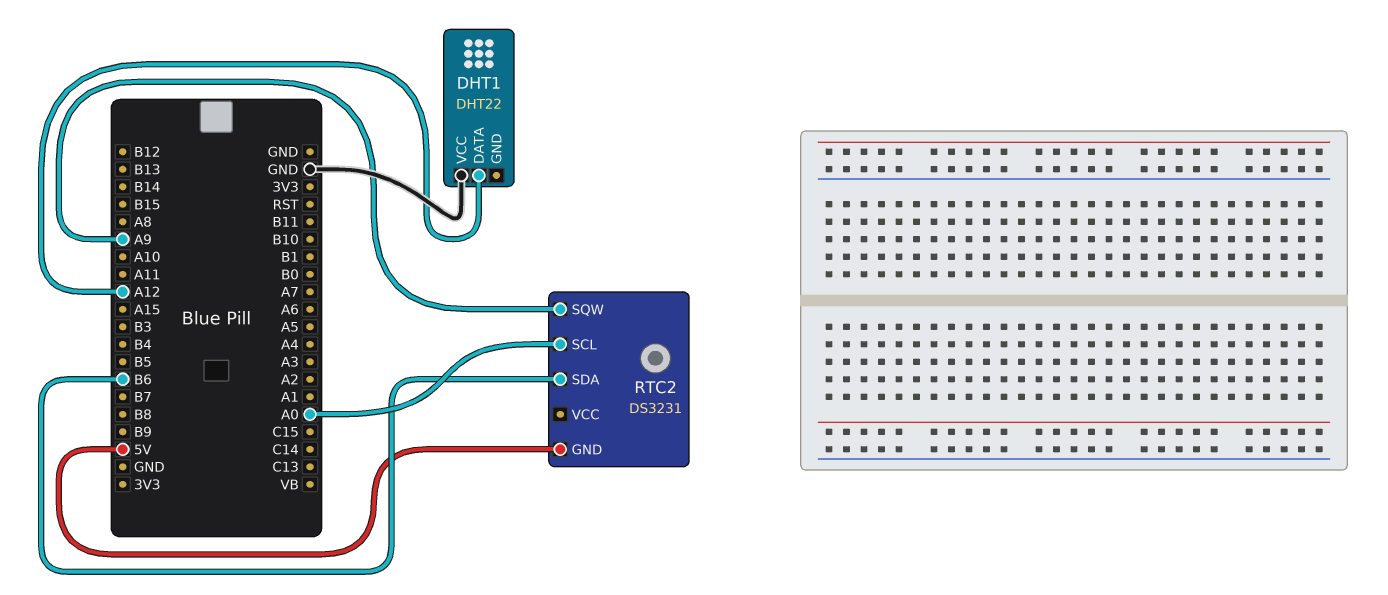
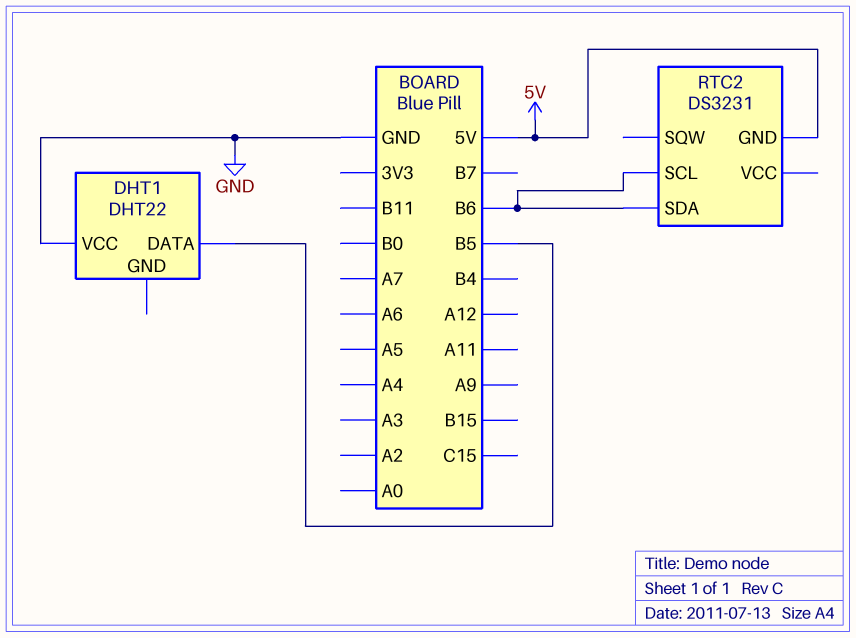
DHT1 pin DATA: A12 -> B5
RTC2 pin SCL: A0 -> B6
RTC2 pin SQW: A9 -> none

